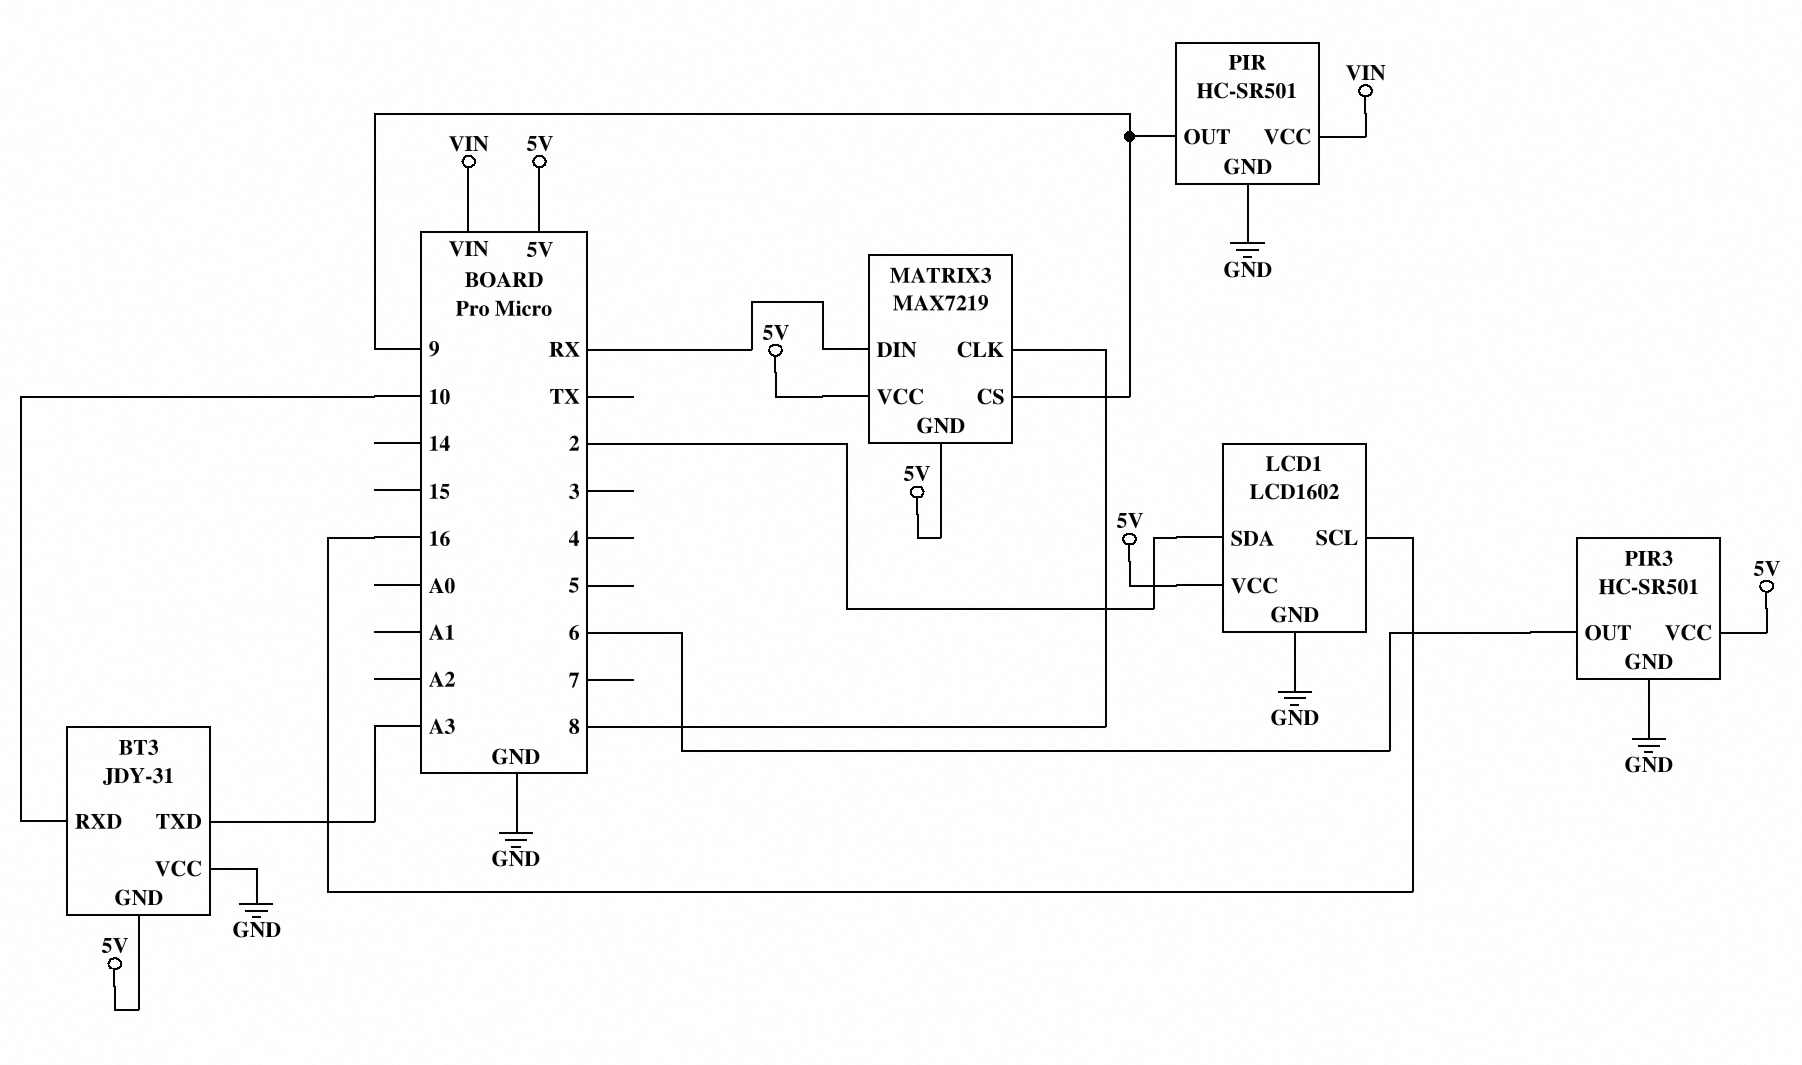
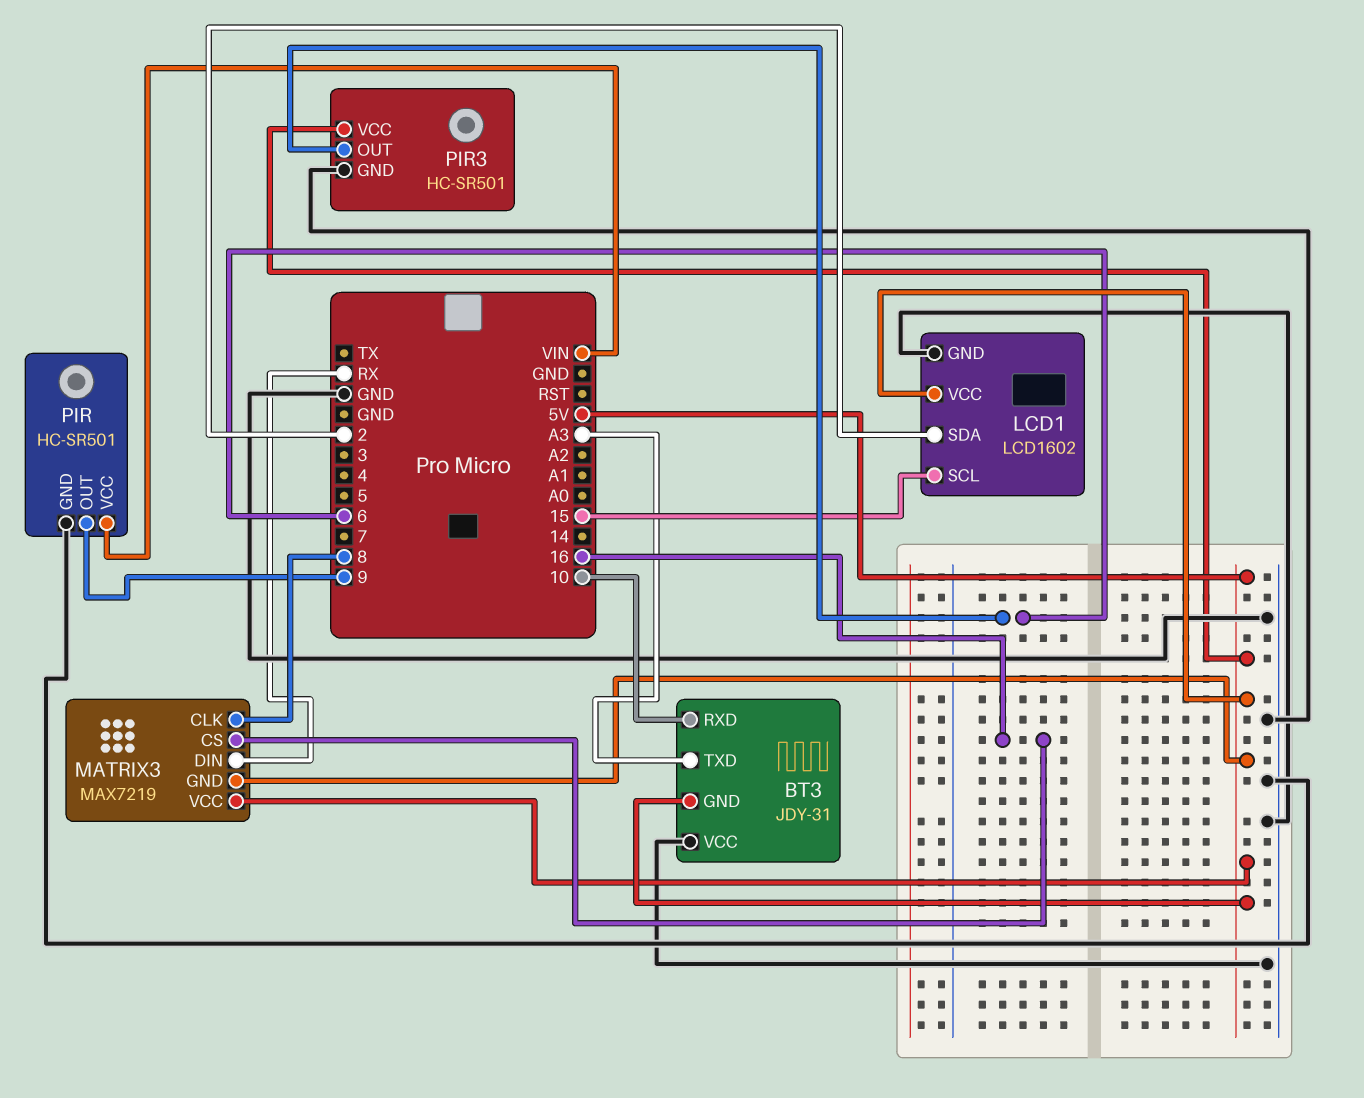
LCD1 pin SCL: 16 -> 15
MATRIX3 pin CS: 9 -> 16

